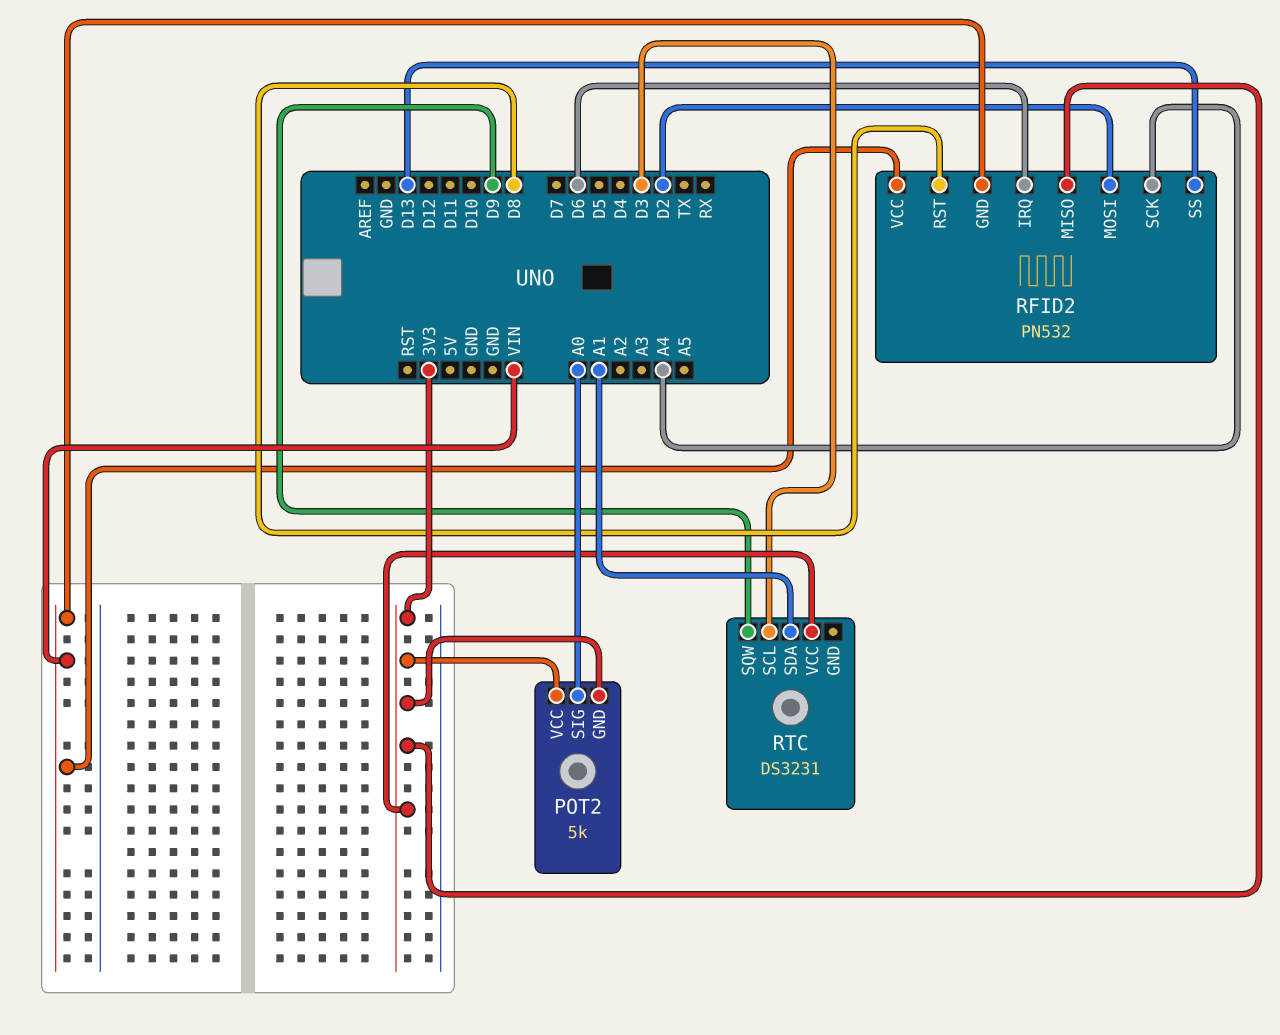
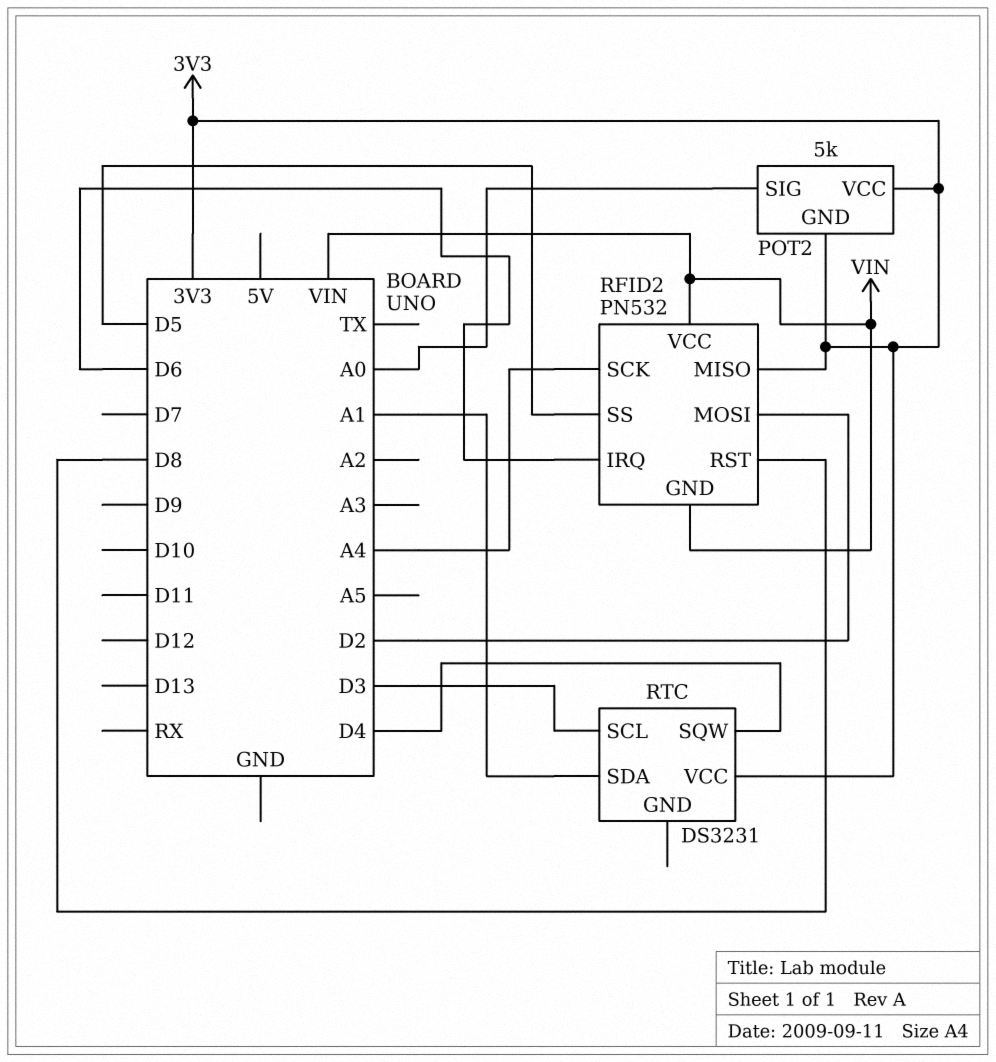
RFID2 pin SS: D13 -> D5
RTC pin SQW: D9 -> D4

